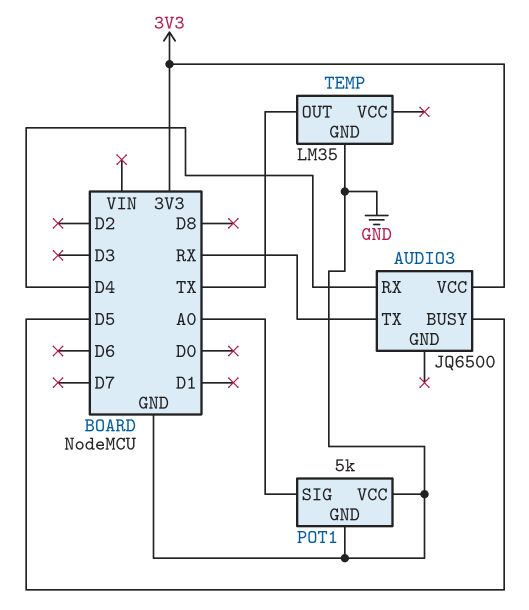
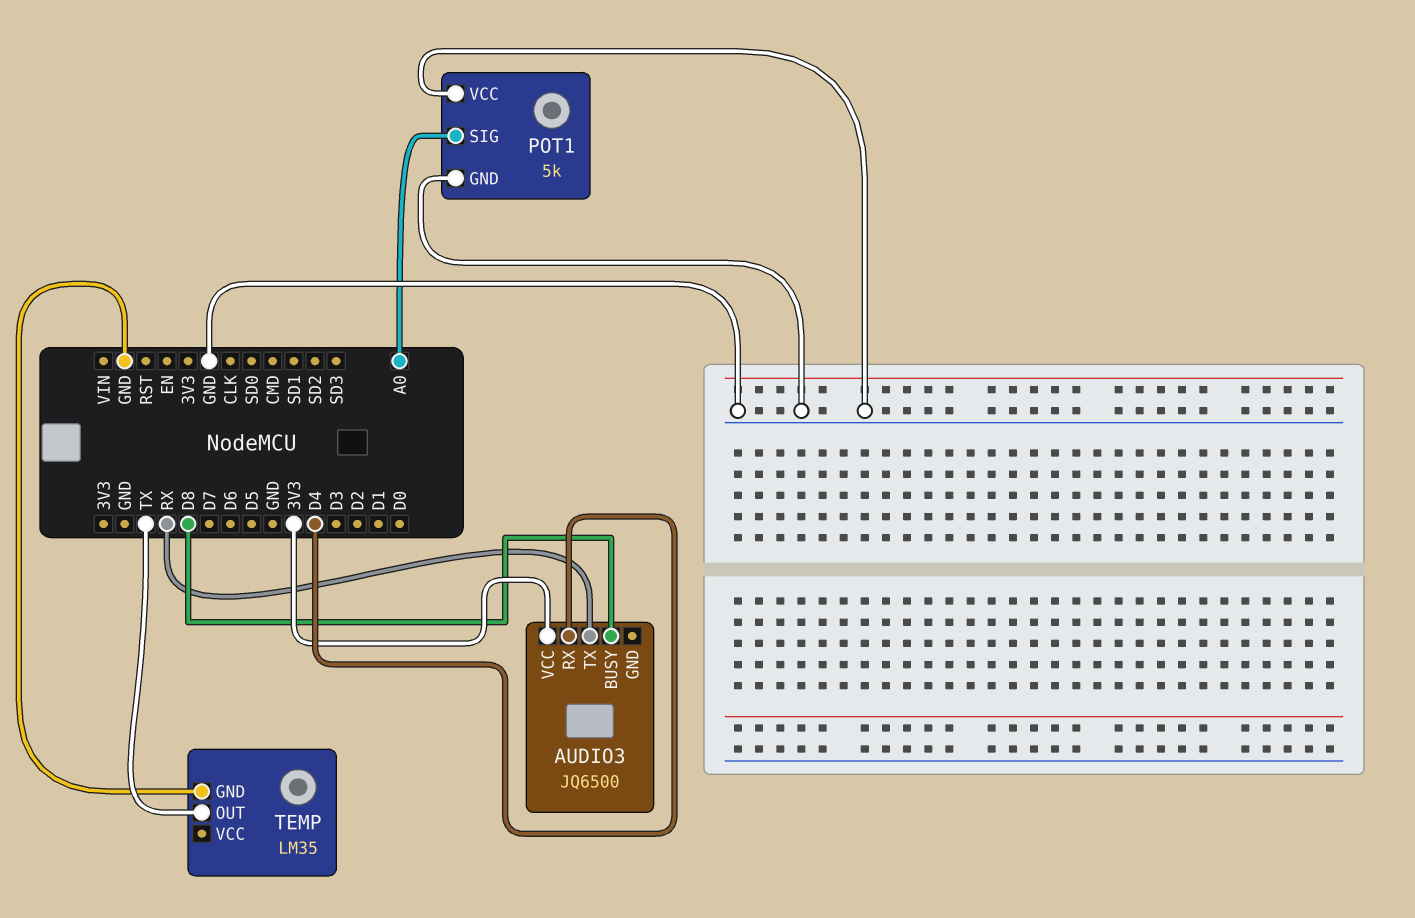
AUDIO3 pin BUSY: D5 -> D8

